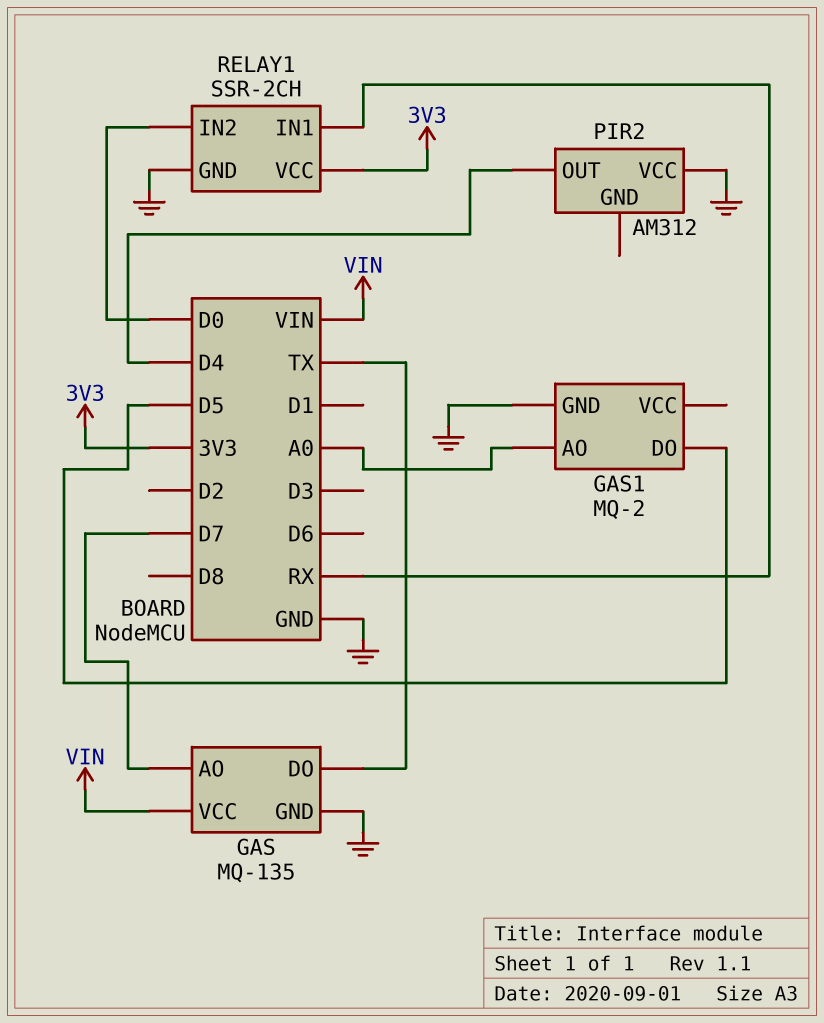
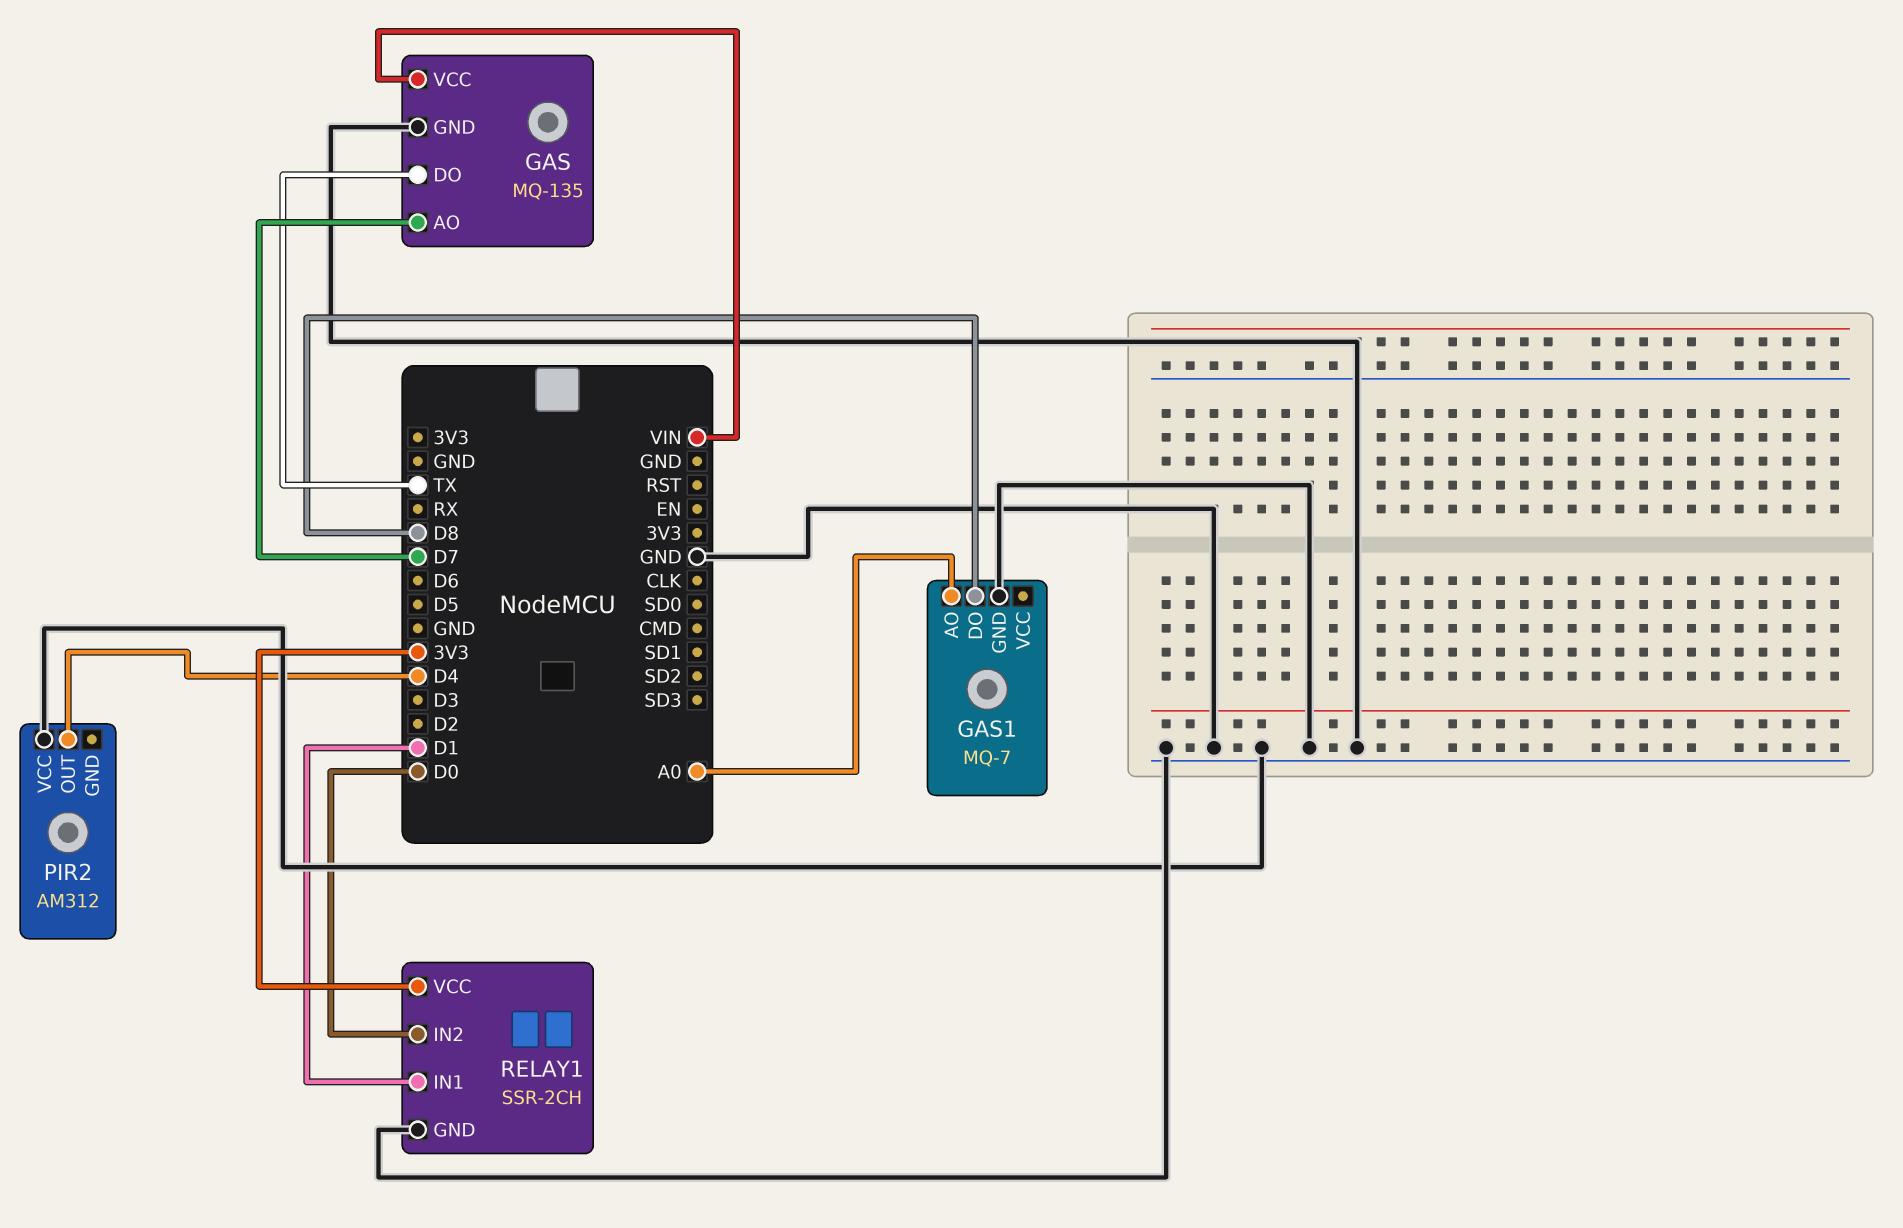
GAS1: MQ-2 -> MQ-7
GAS1 pin DO: D5 -> D8
RELAY1 pin IN1: RX -> D1

